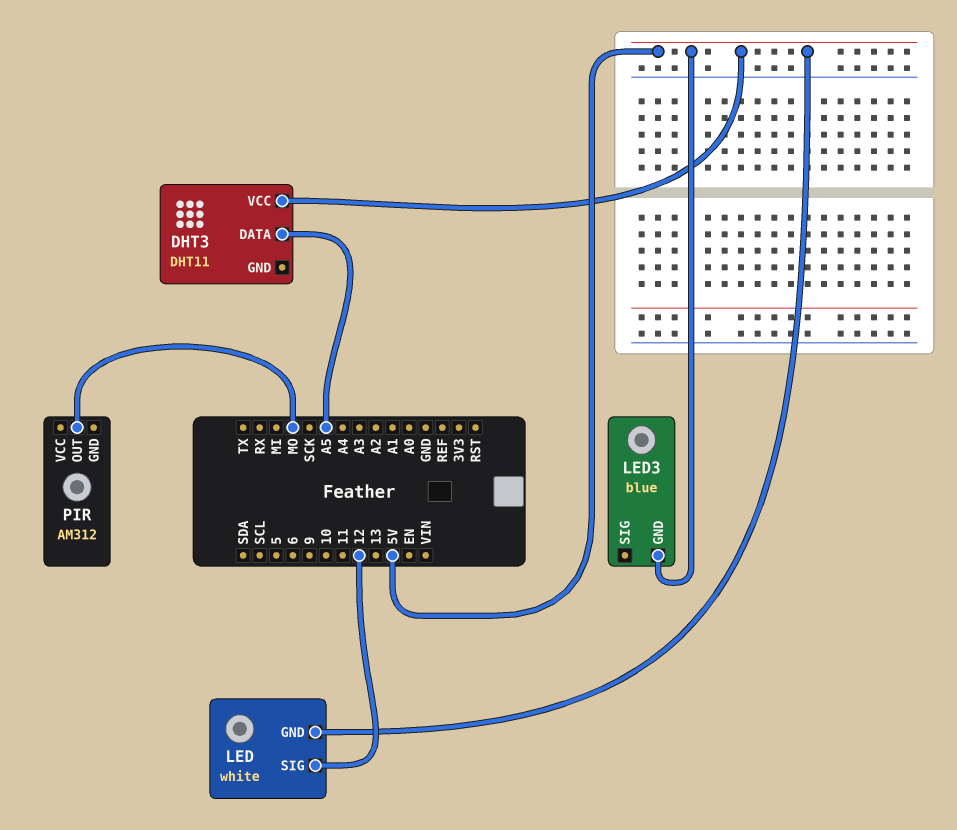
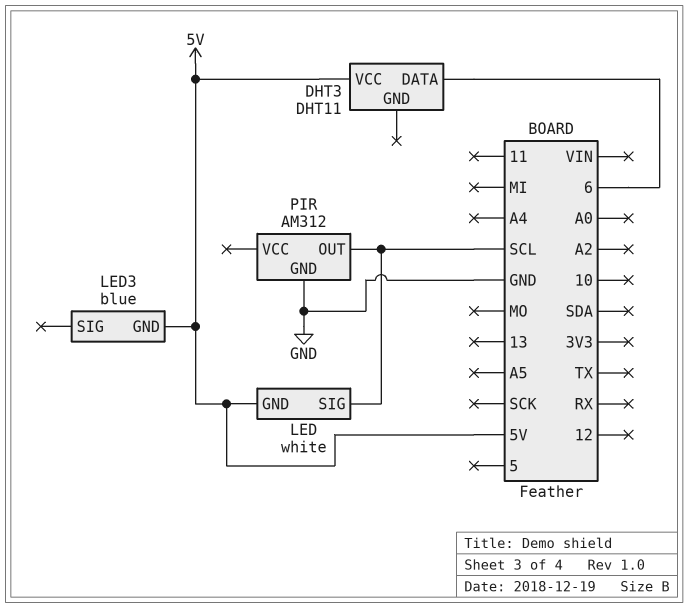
DHT3 pin DATA: A5 -> 6
LED pin SIG: 12 -> SCL
PIR pin GND: none -> GND
PIR pin OUT: MO -> SCL

